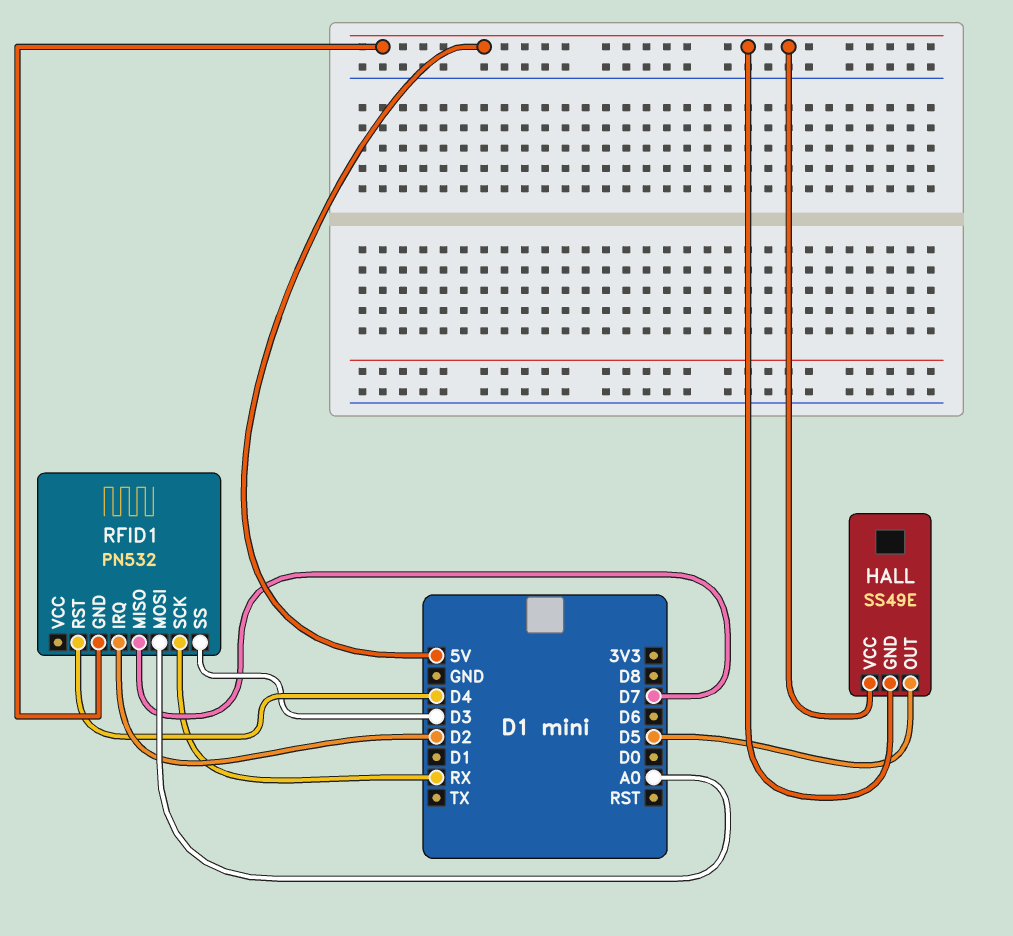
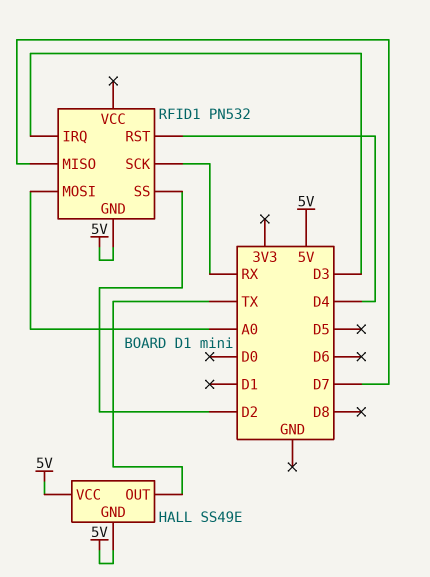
HALL pin OUT: D5 -> TX
RFID1 pin IRQ: D2 -> D3
RFID1 pin SS: D3 -> D2

